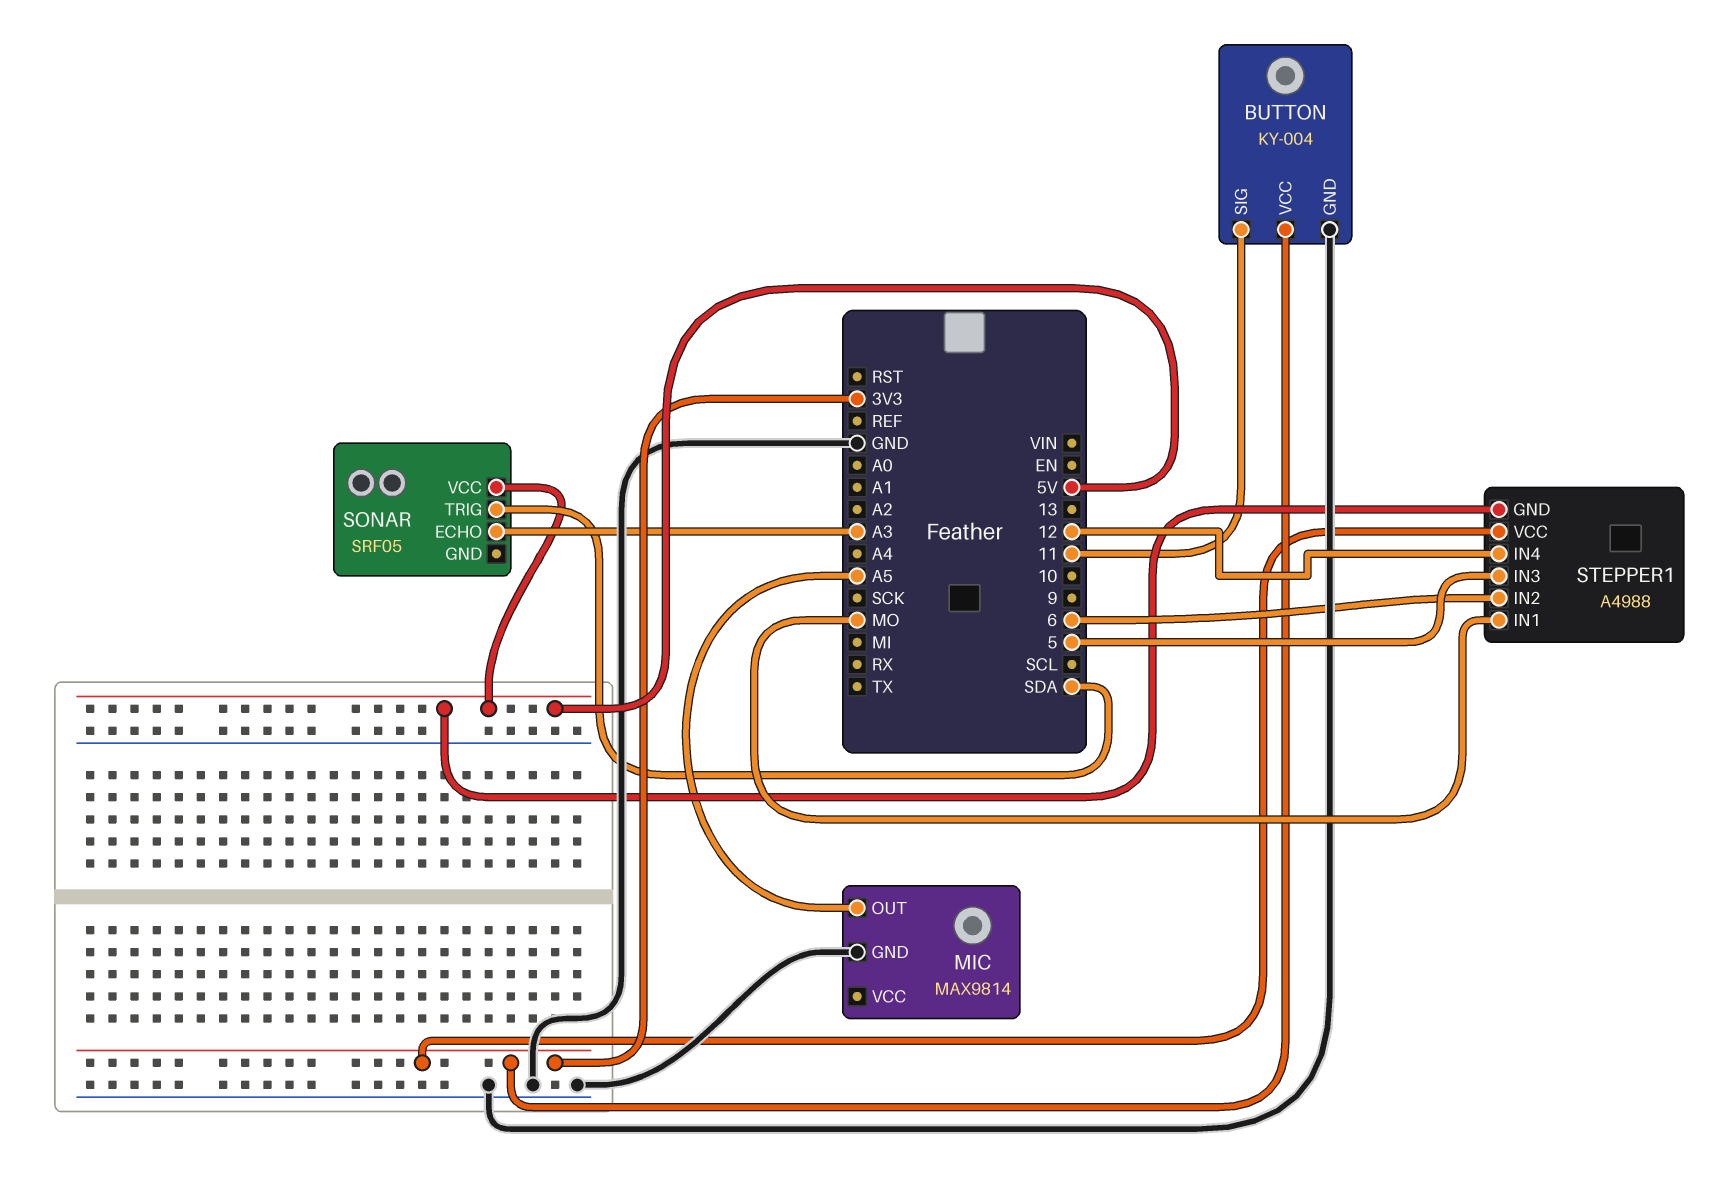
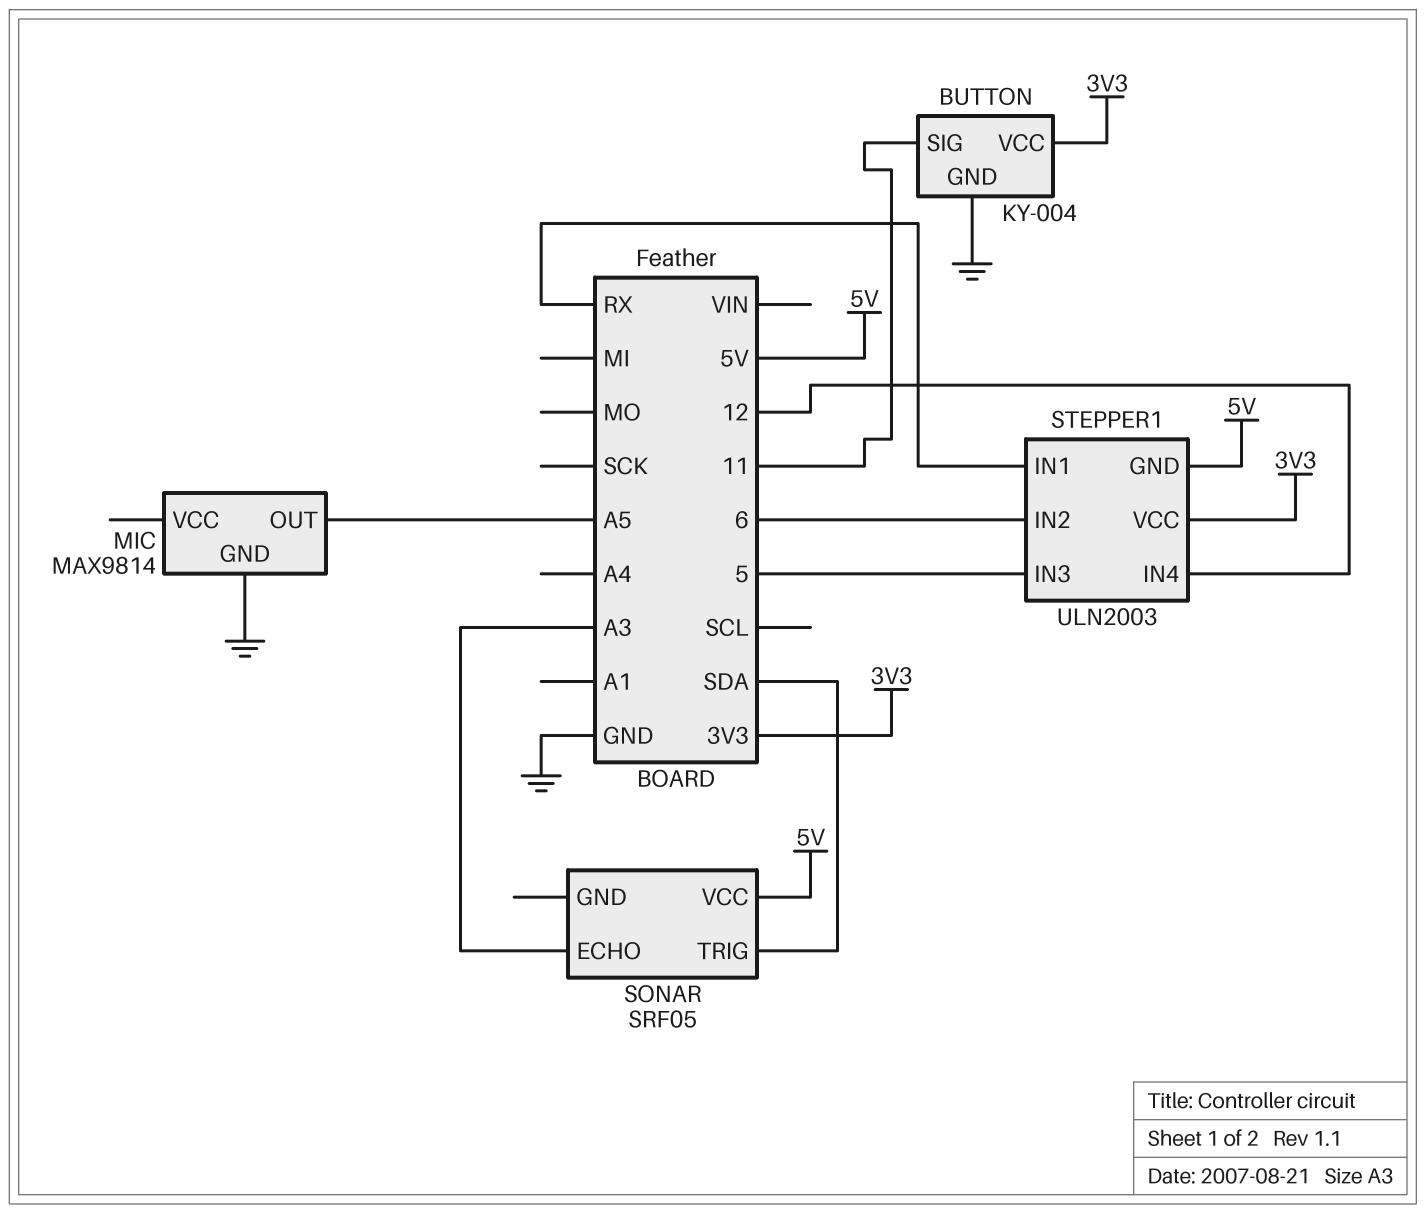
STEPPER1: A4988 -> ULN2003
STEPPER1 pin IN1: MO -> RX

